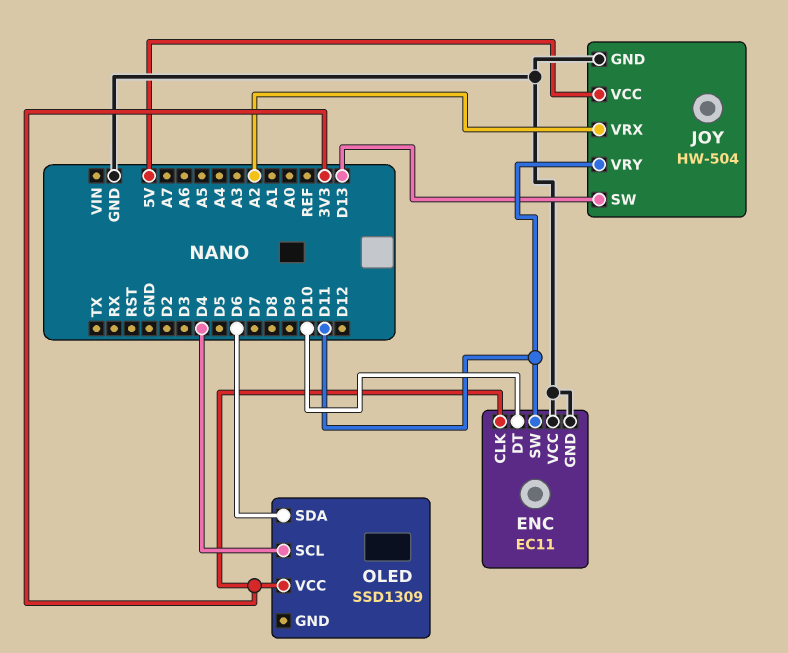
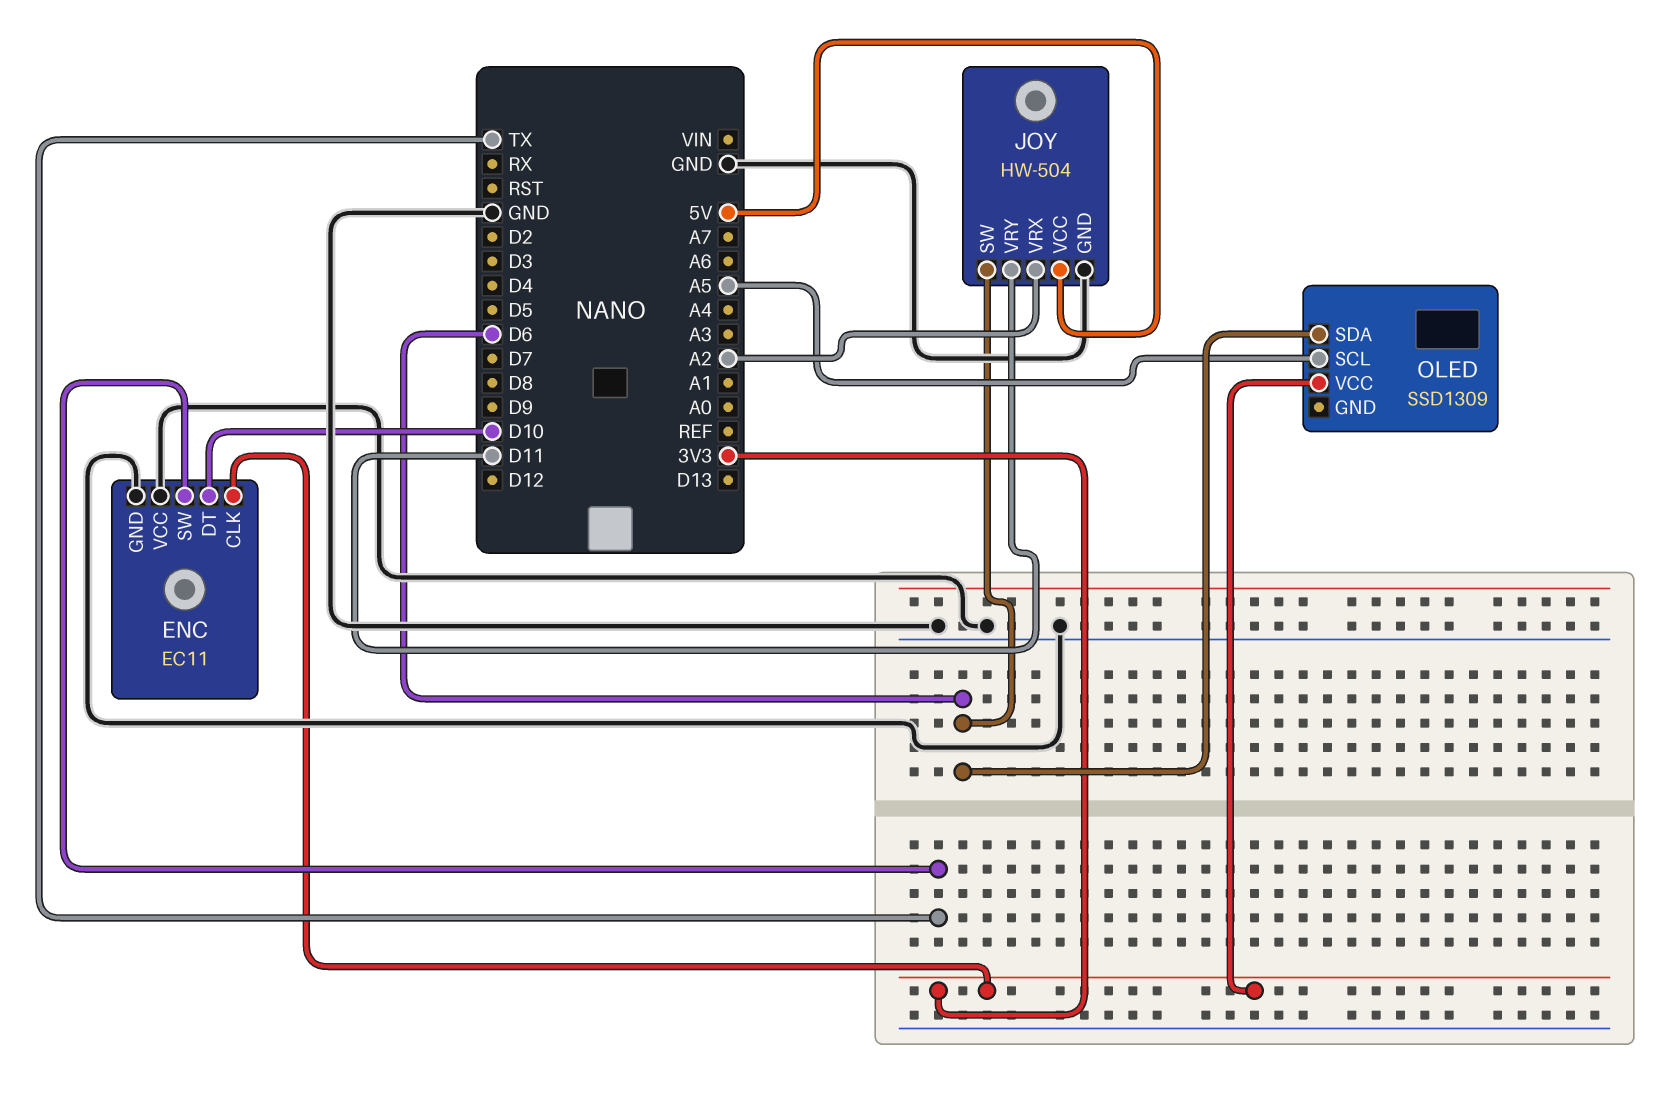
ENC pin SW: D11 -> TX
JOY pin SW: D13 -> D6
OLED pin SCL: D4 -> A5

